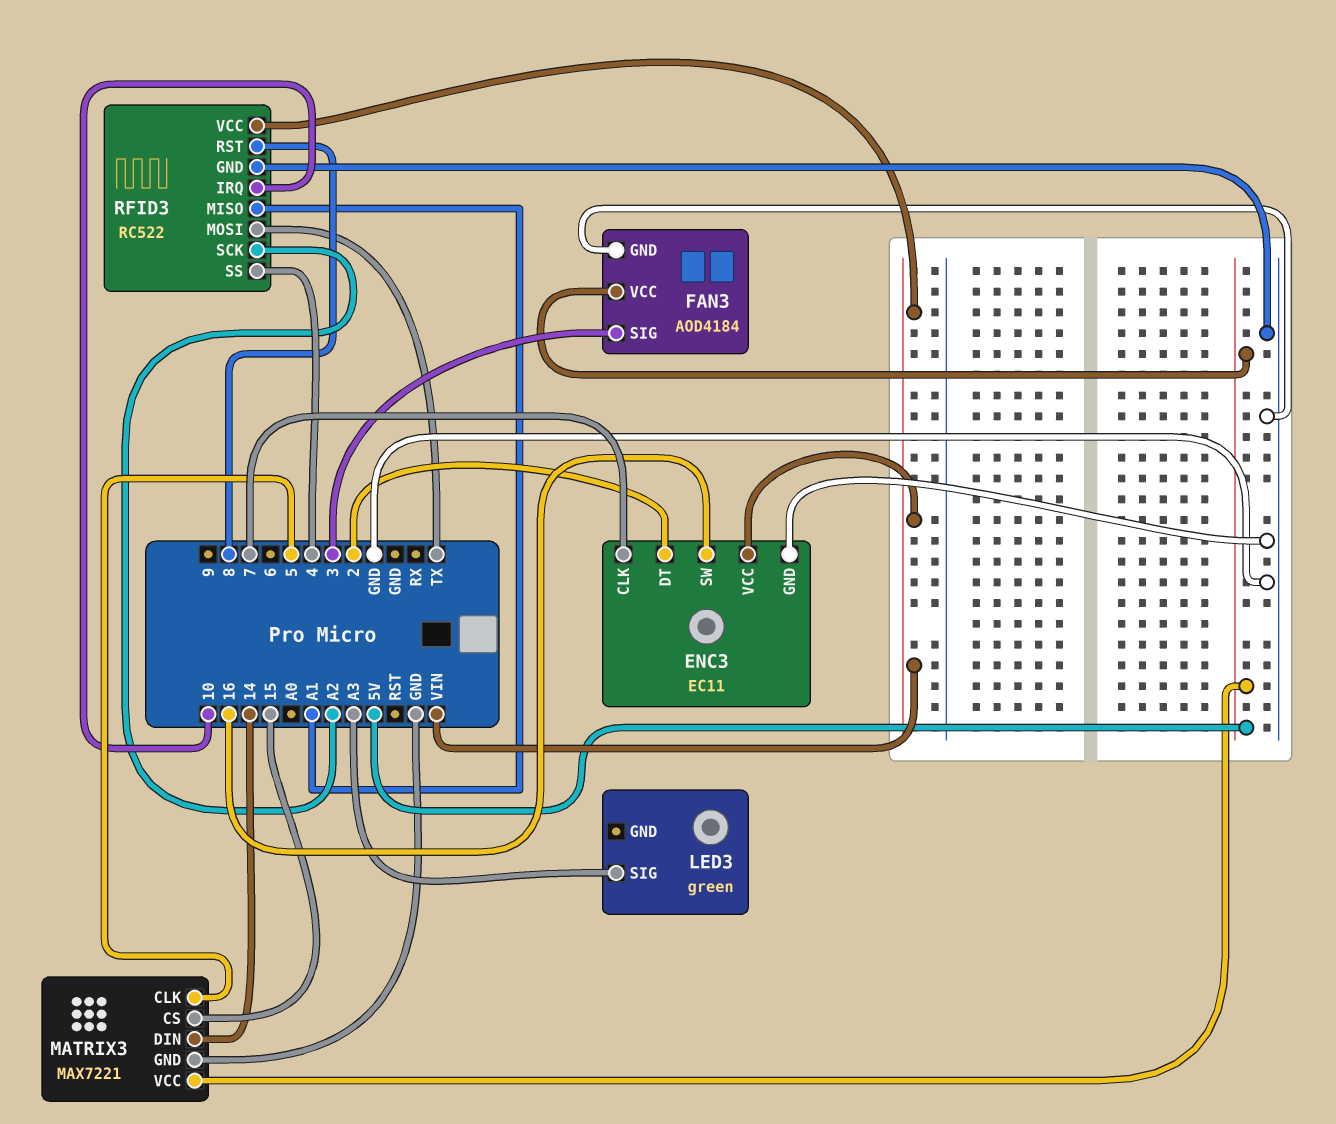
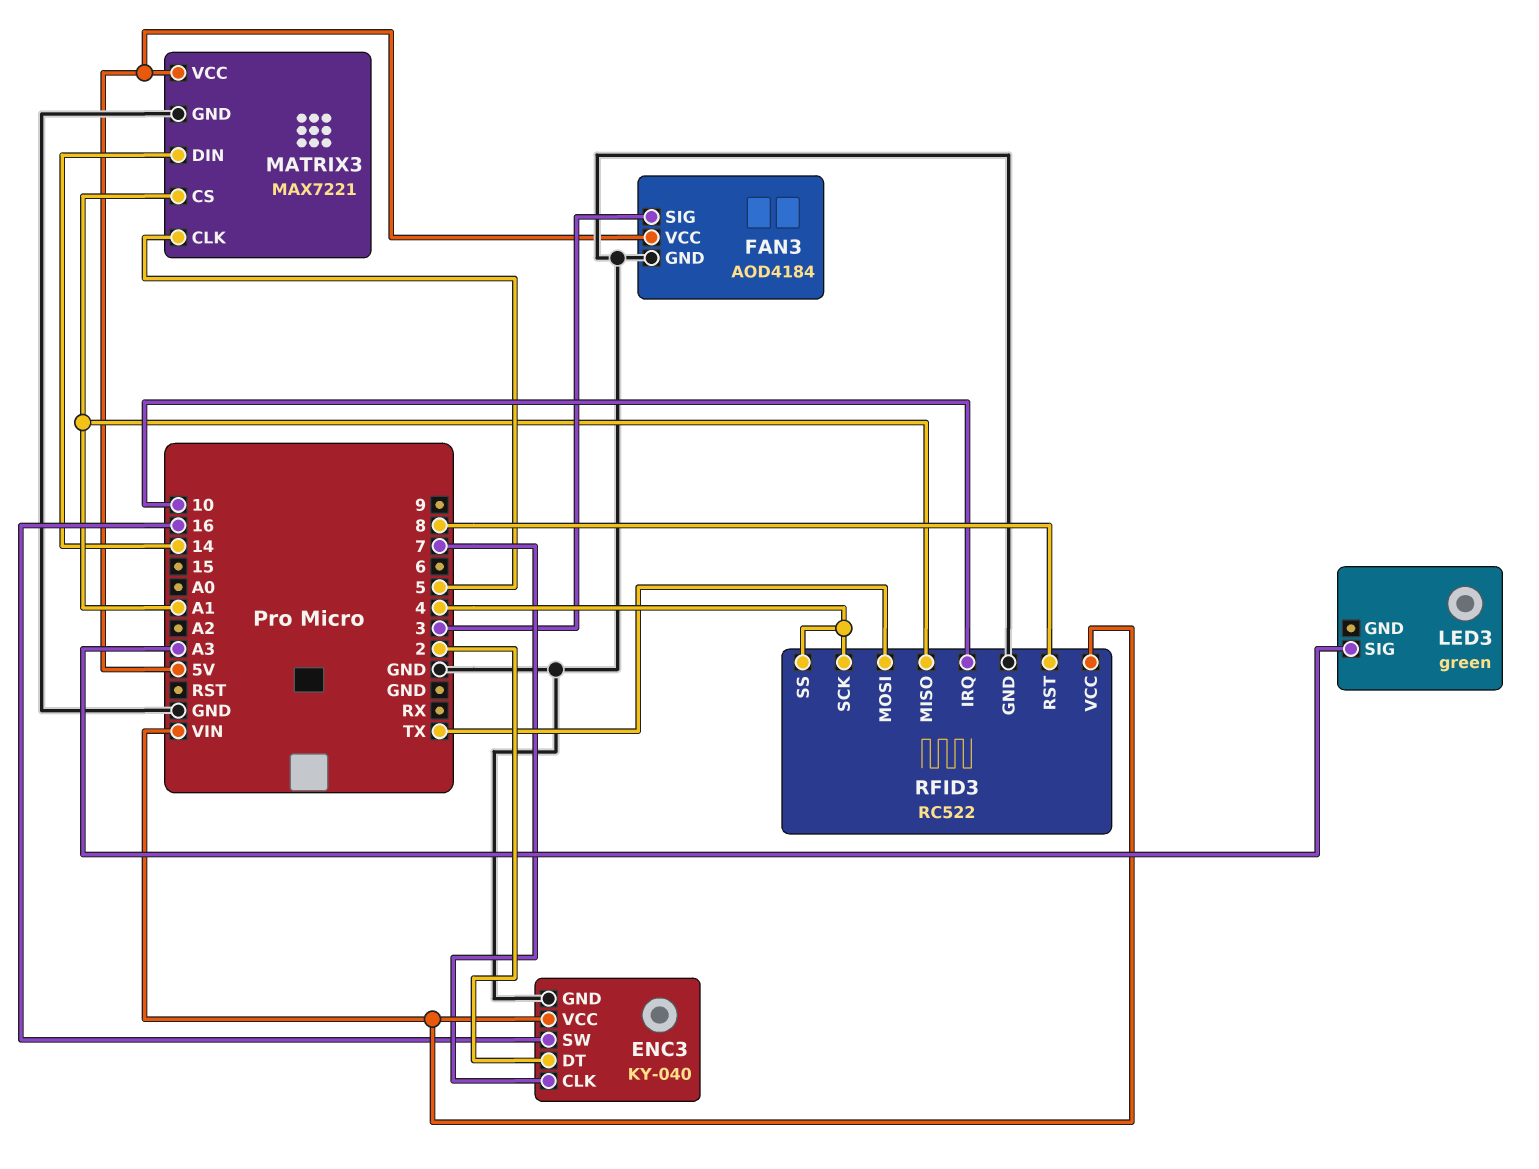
ENC3: EC11 -> KY-040
MATRIX3 pin CS: 15 -> A1
RFID3 pin SCK: A2 -> 4

